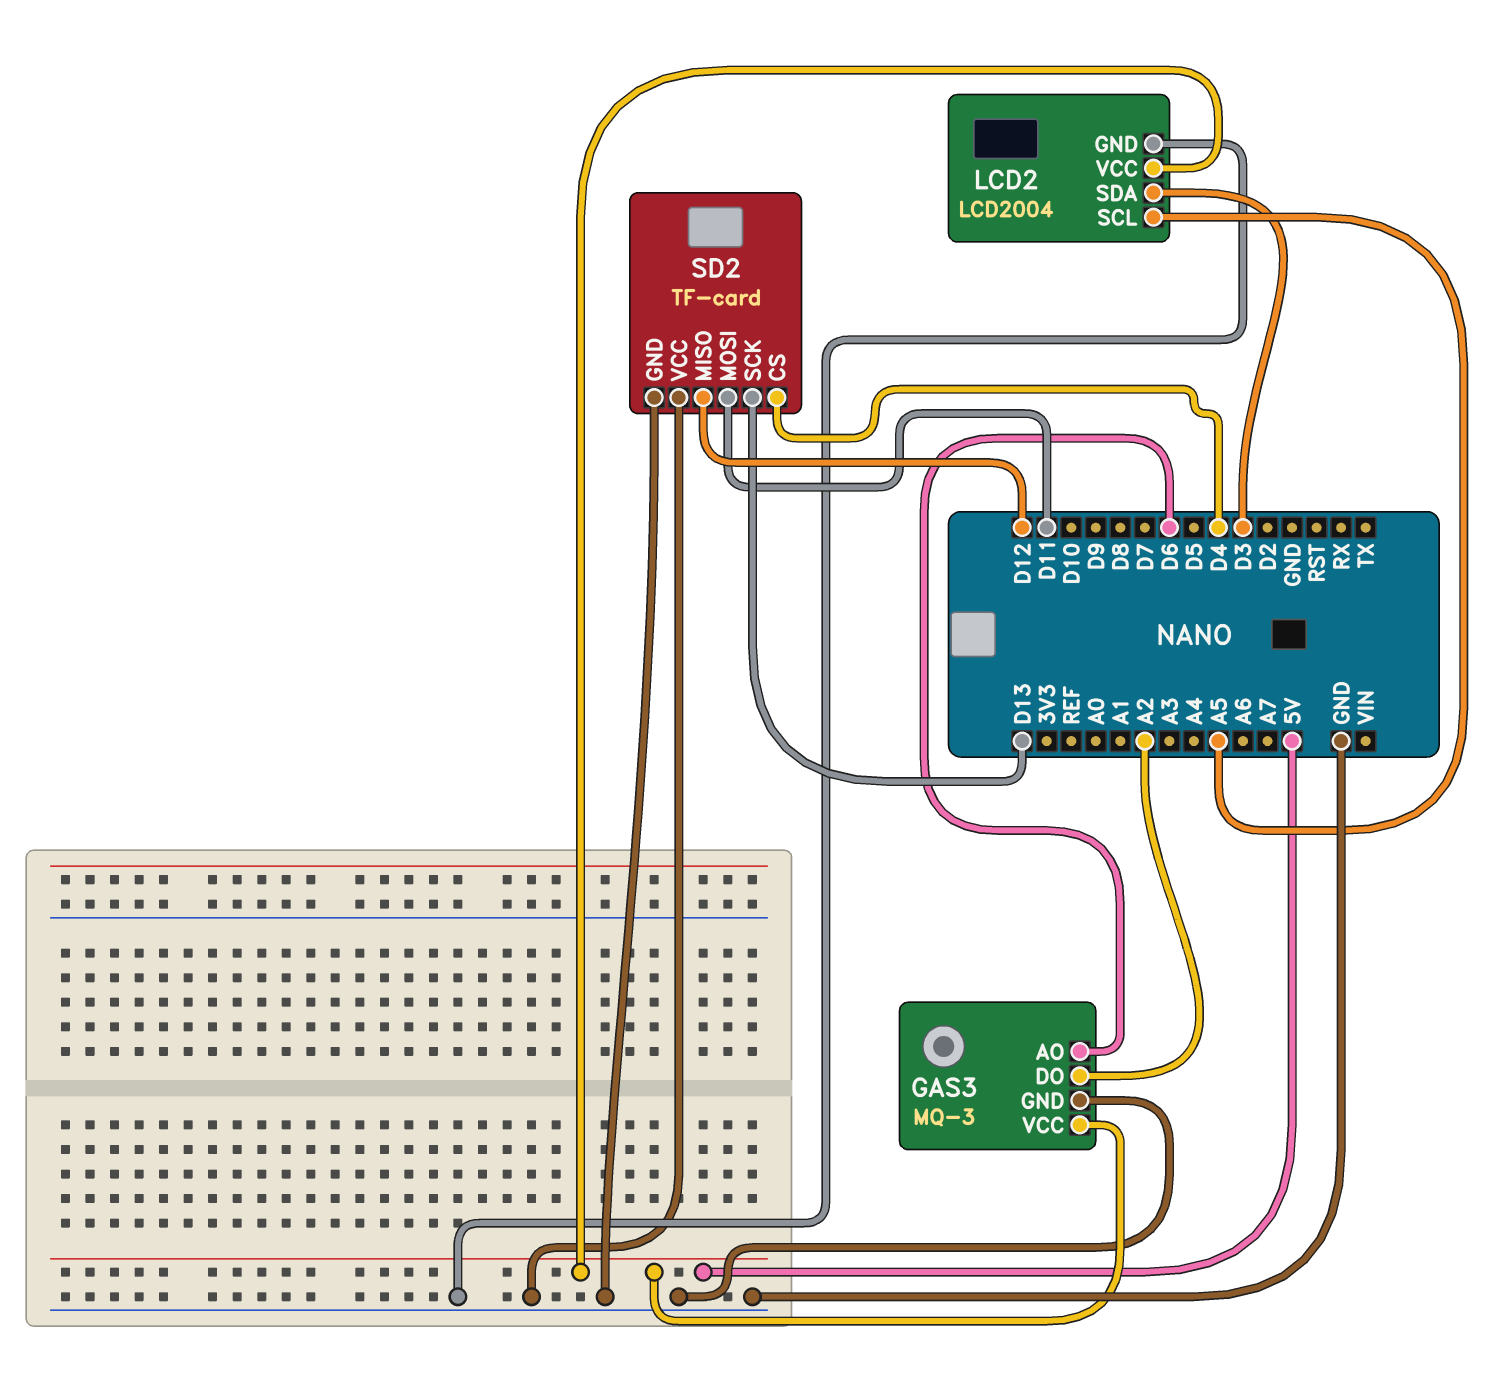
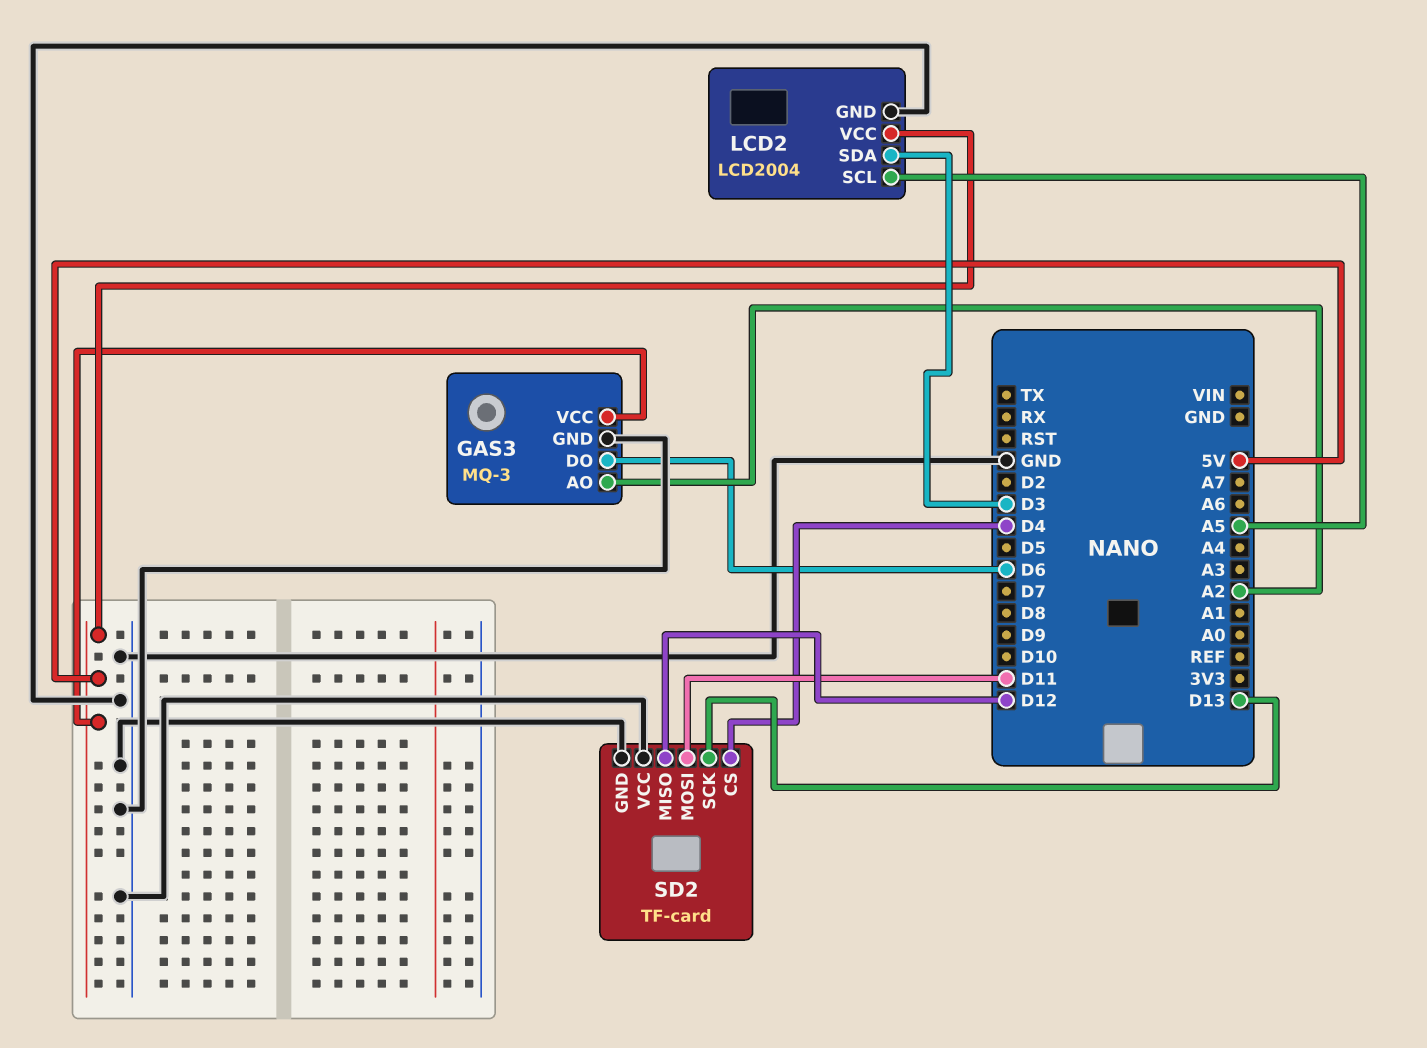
GAS3 pin AO: D6 -> A2
GAS3 pin DO: A2 -> D6

